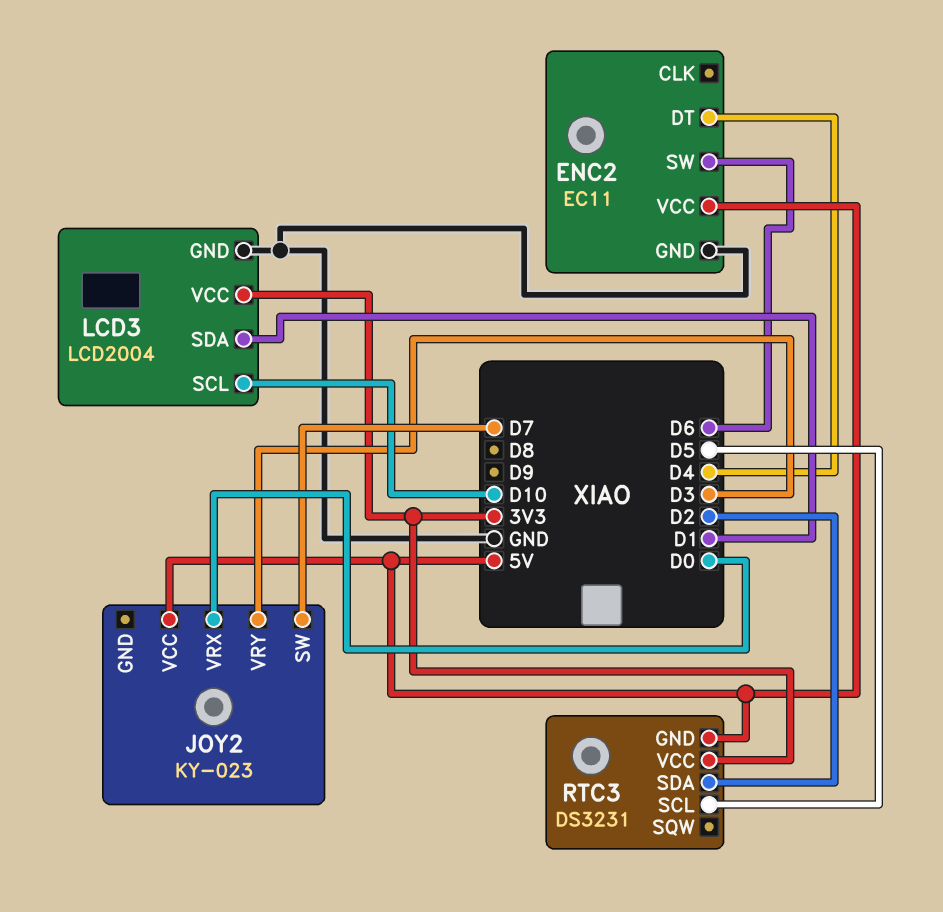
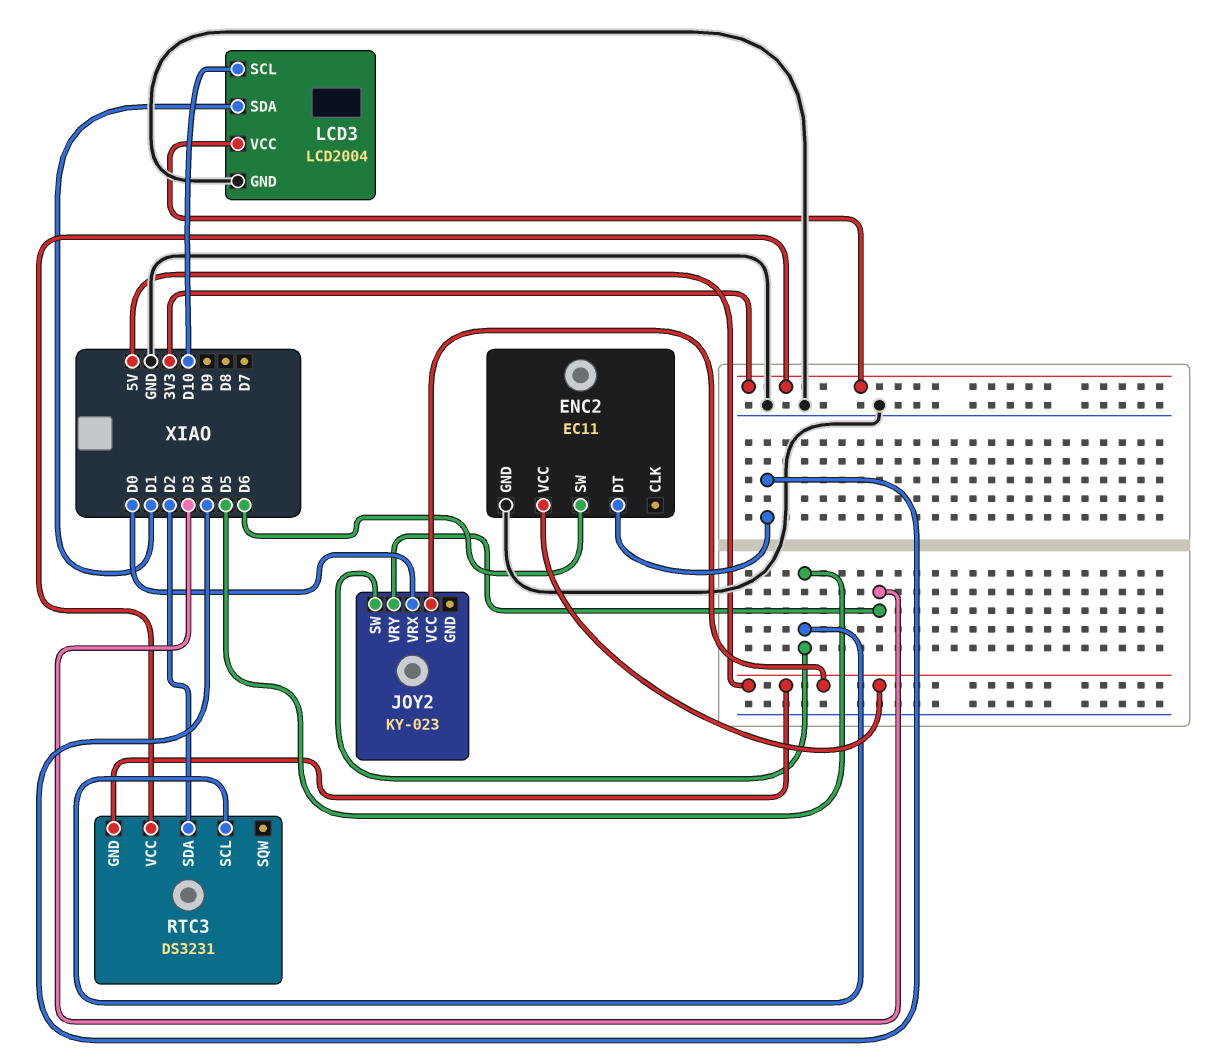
JOY2 pin SW: D7 -> D5

